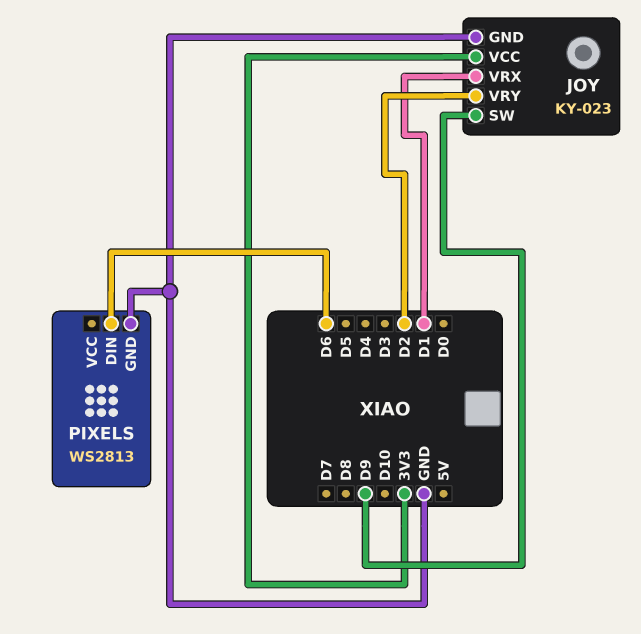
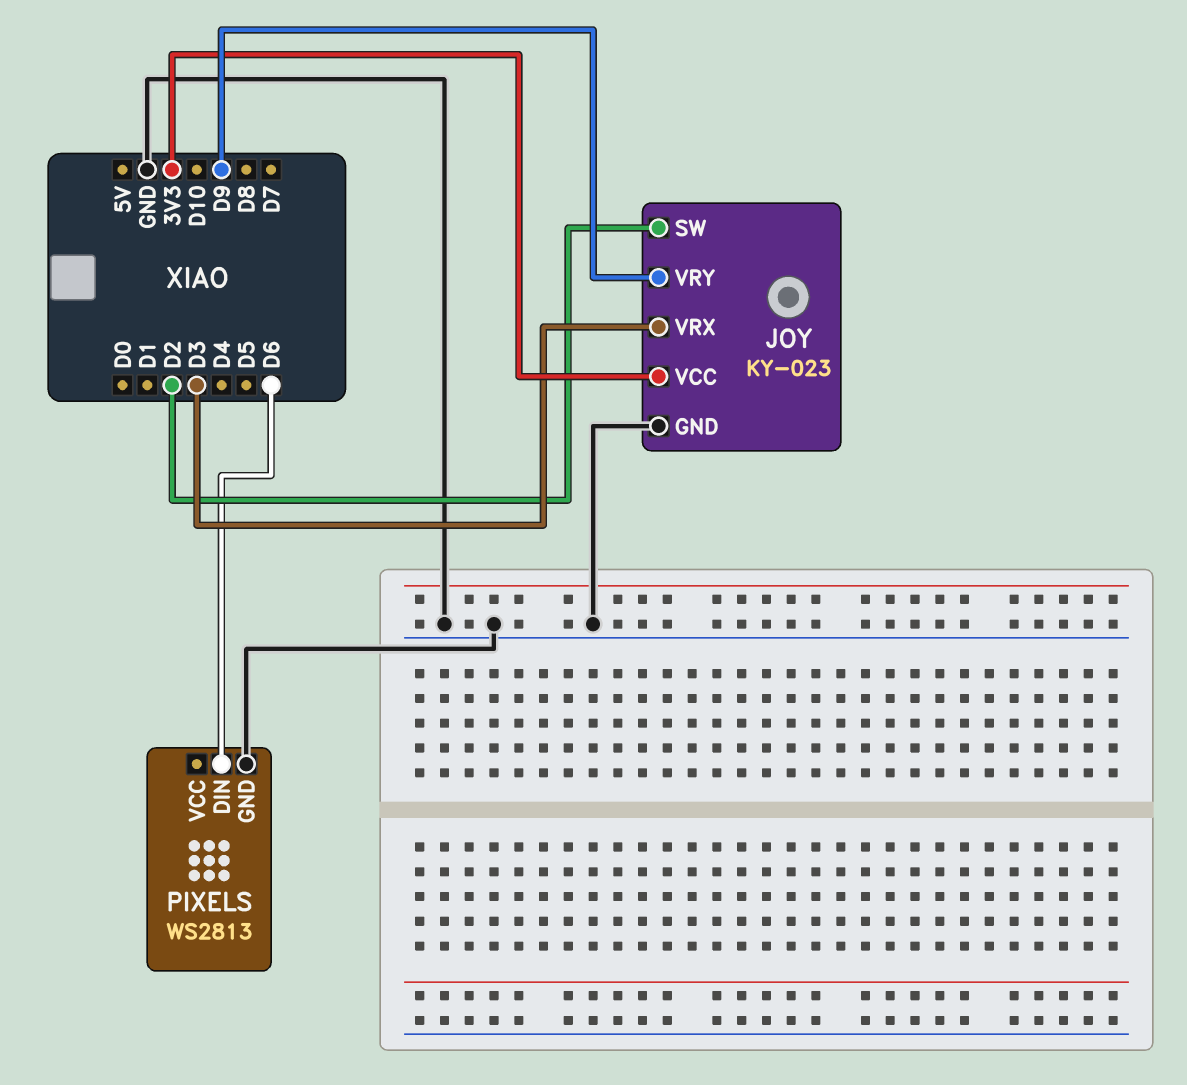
JOY pin SW: D9 -> D2
JOY pin VRX: D1 -> D3
JOY pin VRY: D2 -> D9

